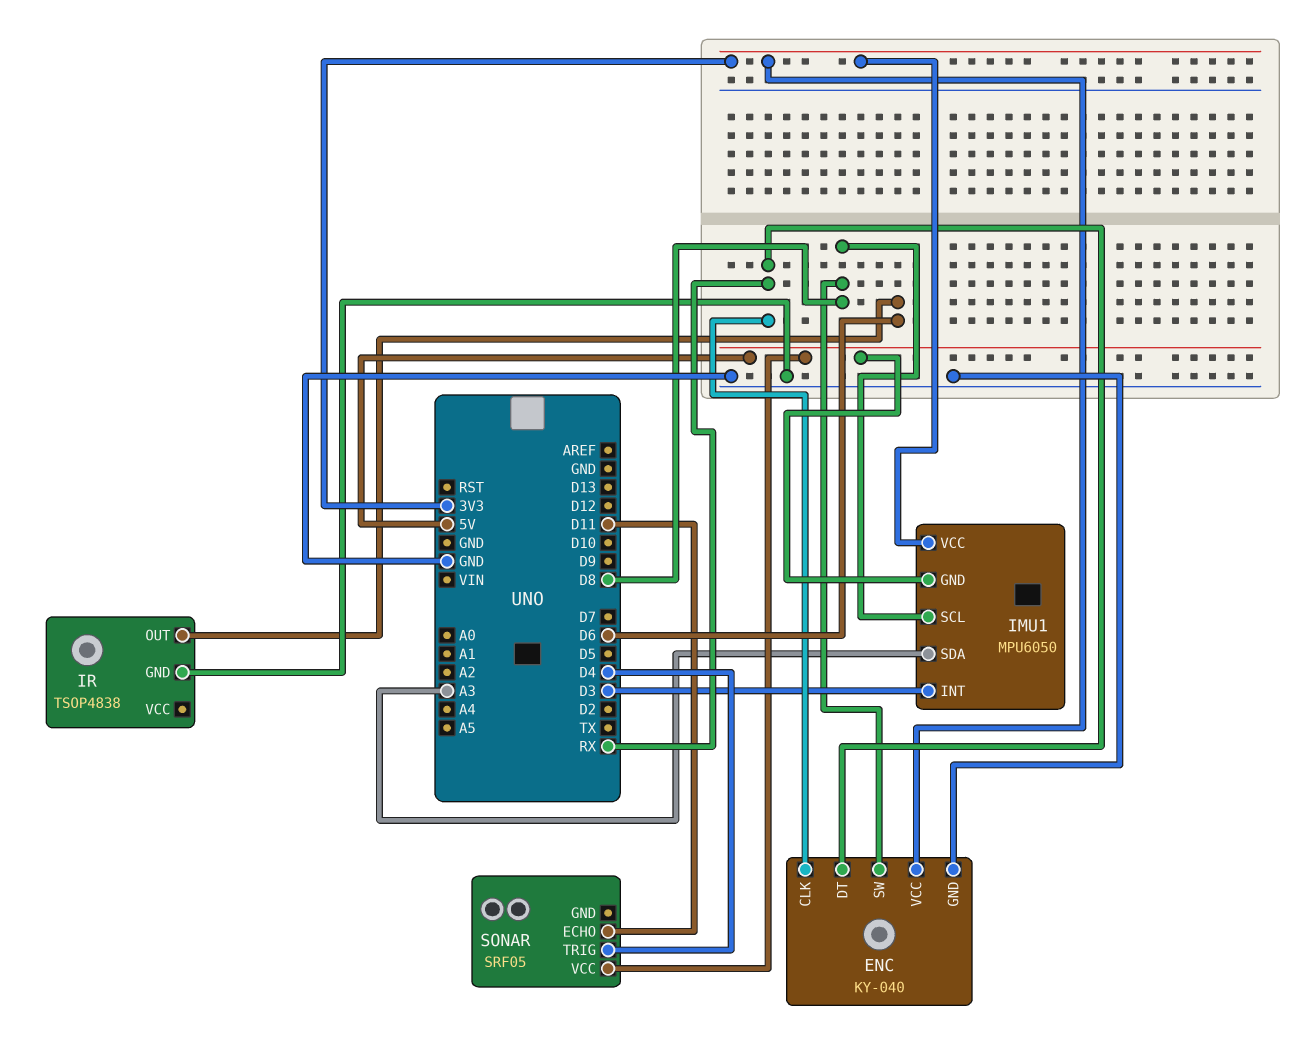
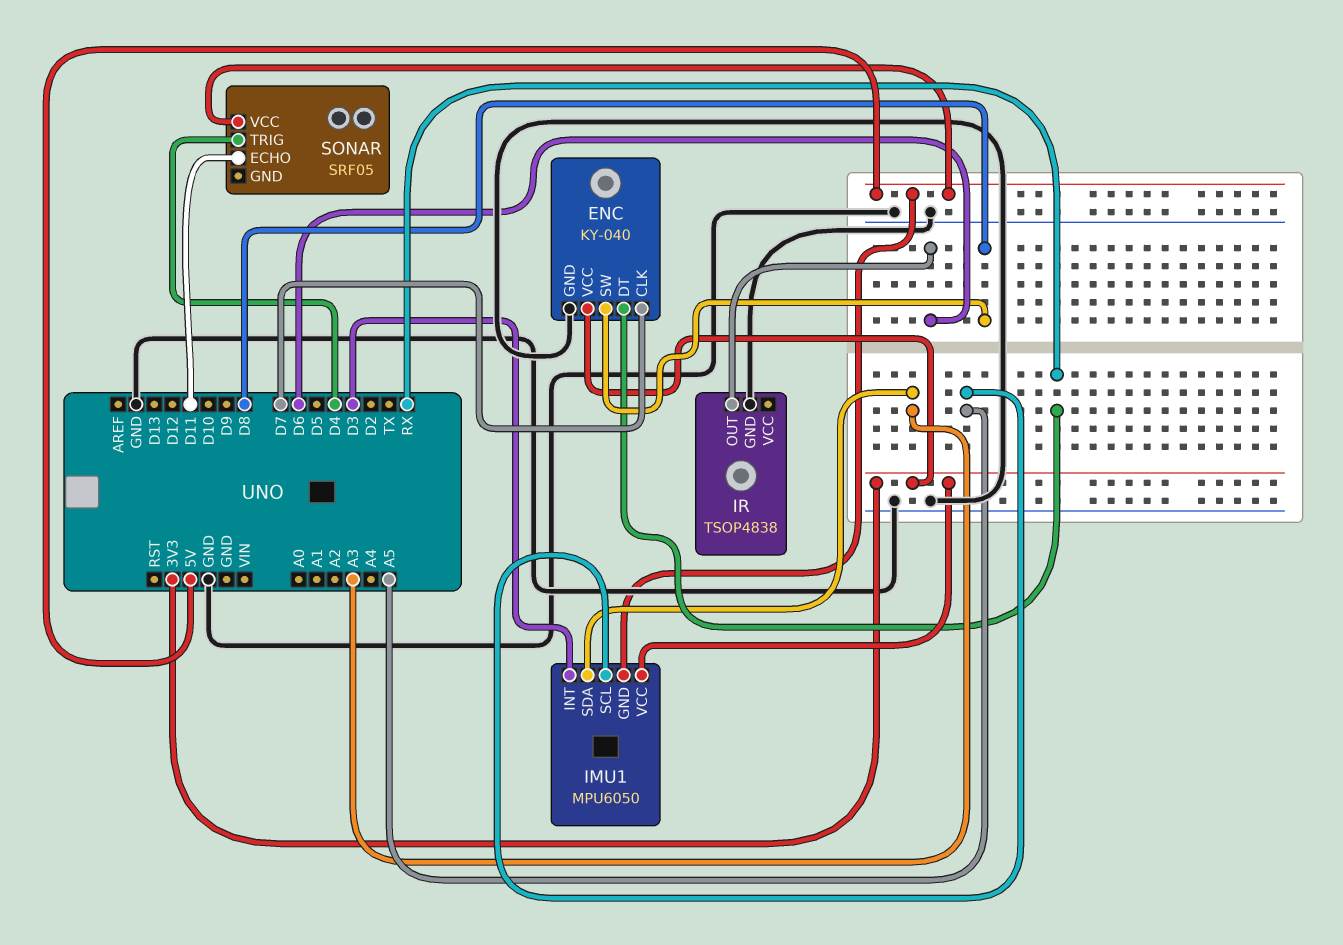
ENC pin CLK: RX -> D7
IMU1 pin SCL: D8 -> A5

